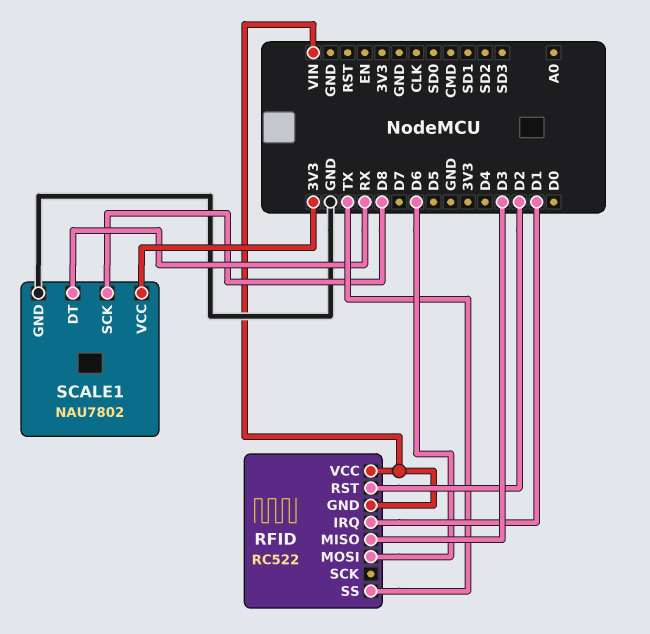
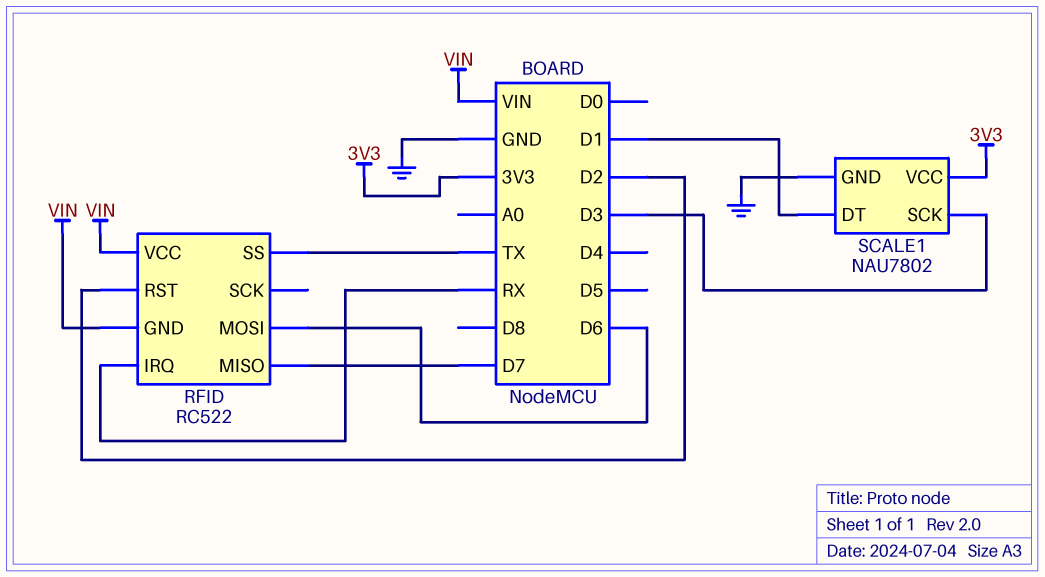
RFID pin IRQ: D1 -> RX
RFID pin MISO: D3 -> D7
SCALE1 pin DT: RX -> D1
SCALE1 pin SCK: D8 -> D3

